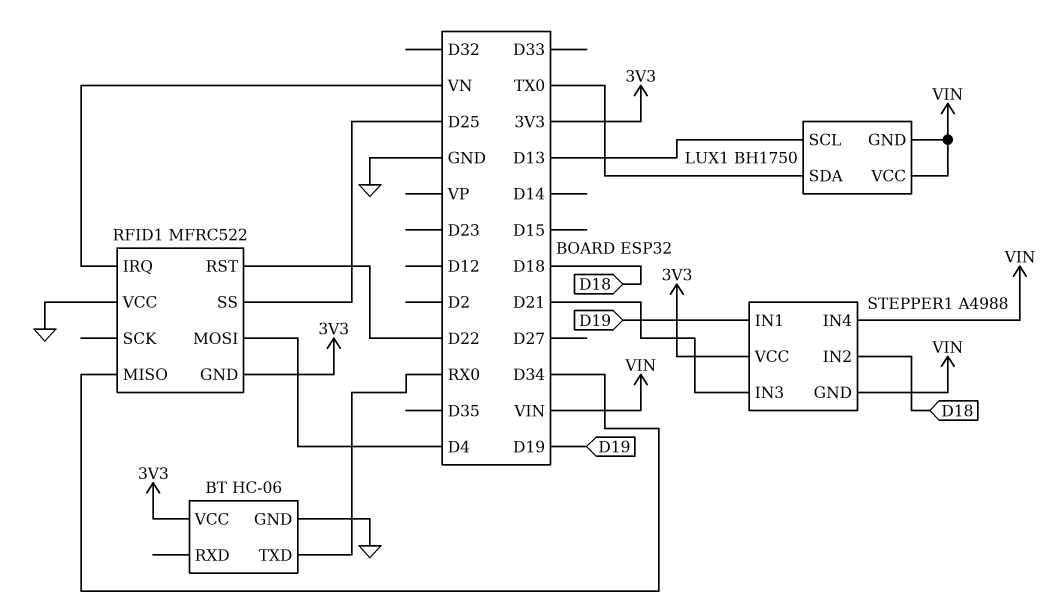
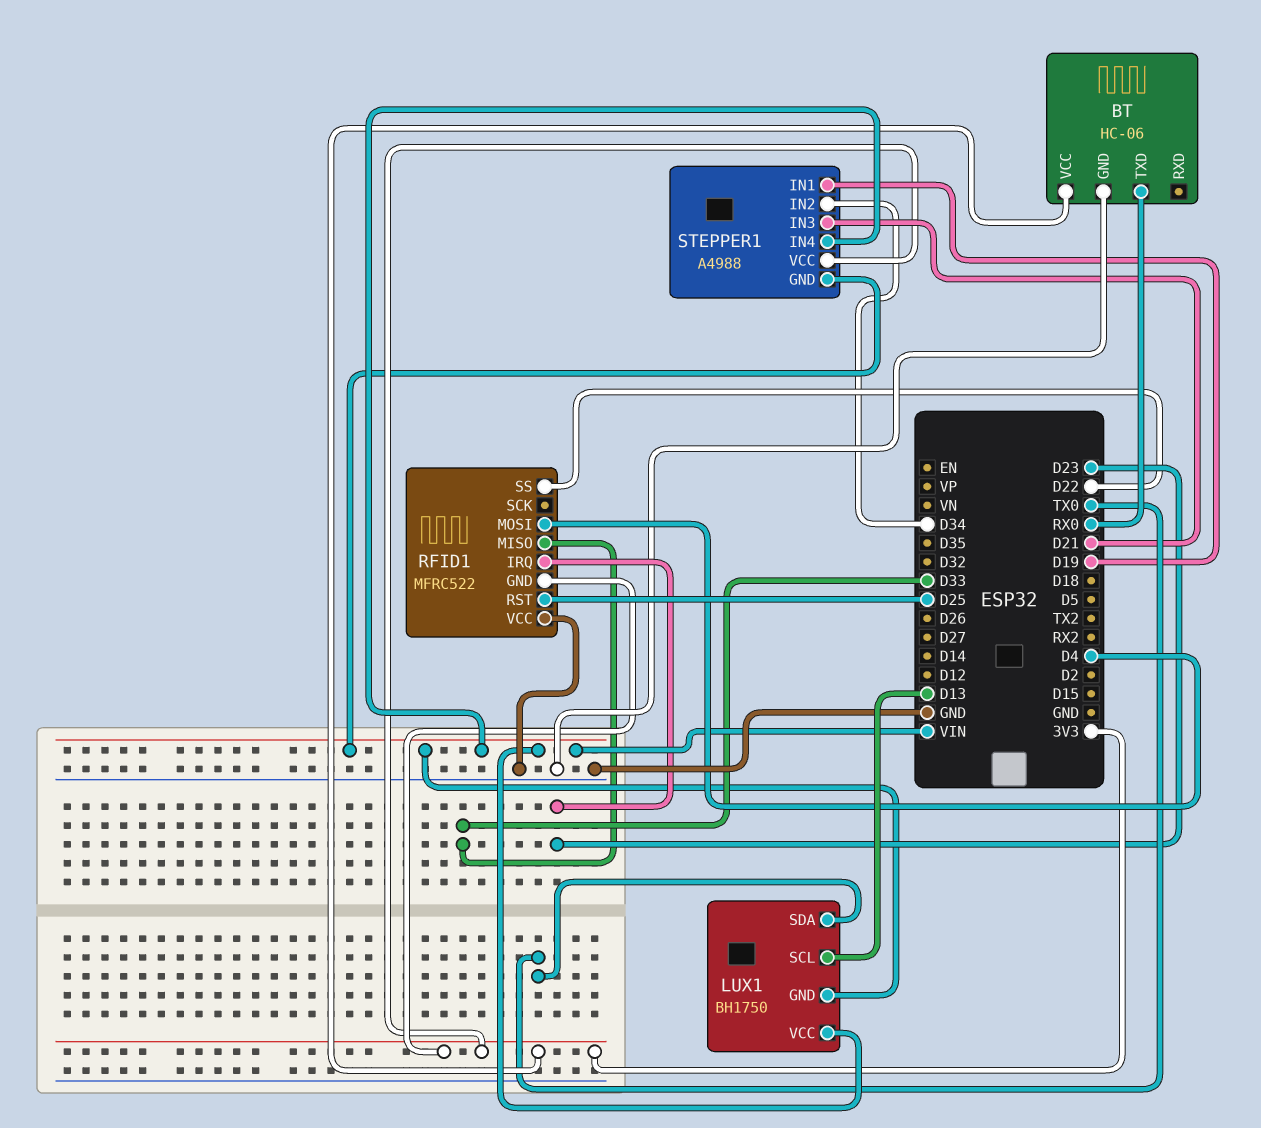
RFID1 pin IRQ: VN -> D23
RFID1 pin MISO: D34 -> D33
RFID1 pin RST: D22 -> D25
RFID1 pin SS: D25 -> D22
STEPPER1 pin IN2: D18 -> D34

